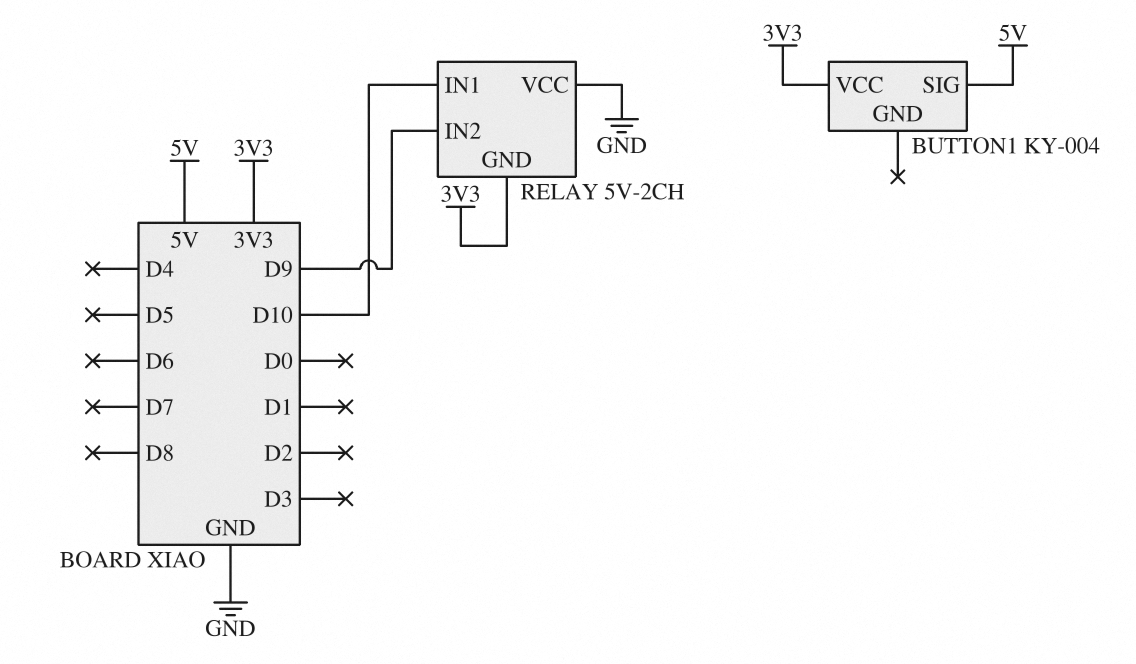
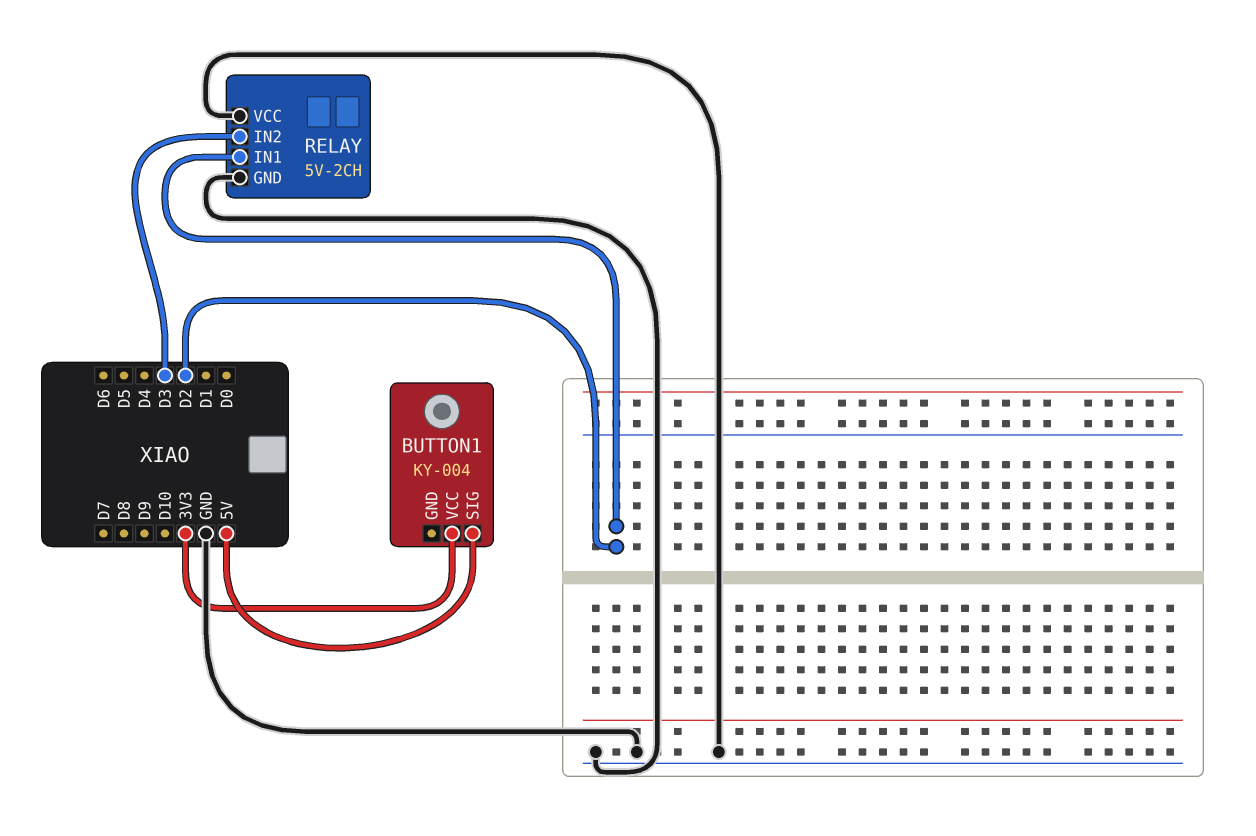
RELAY pin GND: 3V3 -> GND
RELAY pin IN1: D10 -> D2
RELAY pin IN2: D9 -> D3

